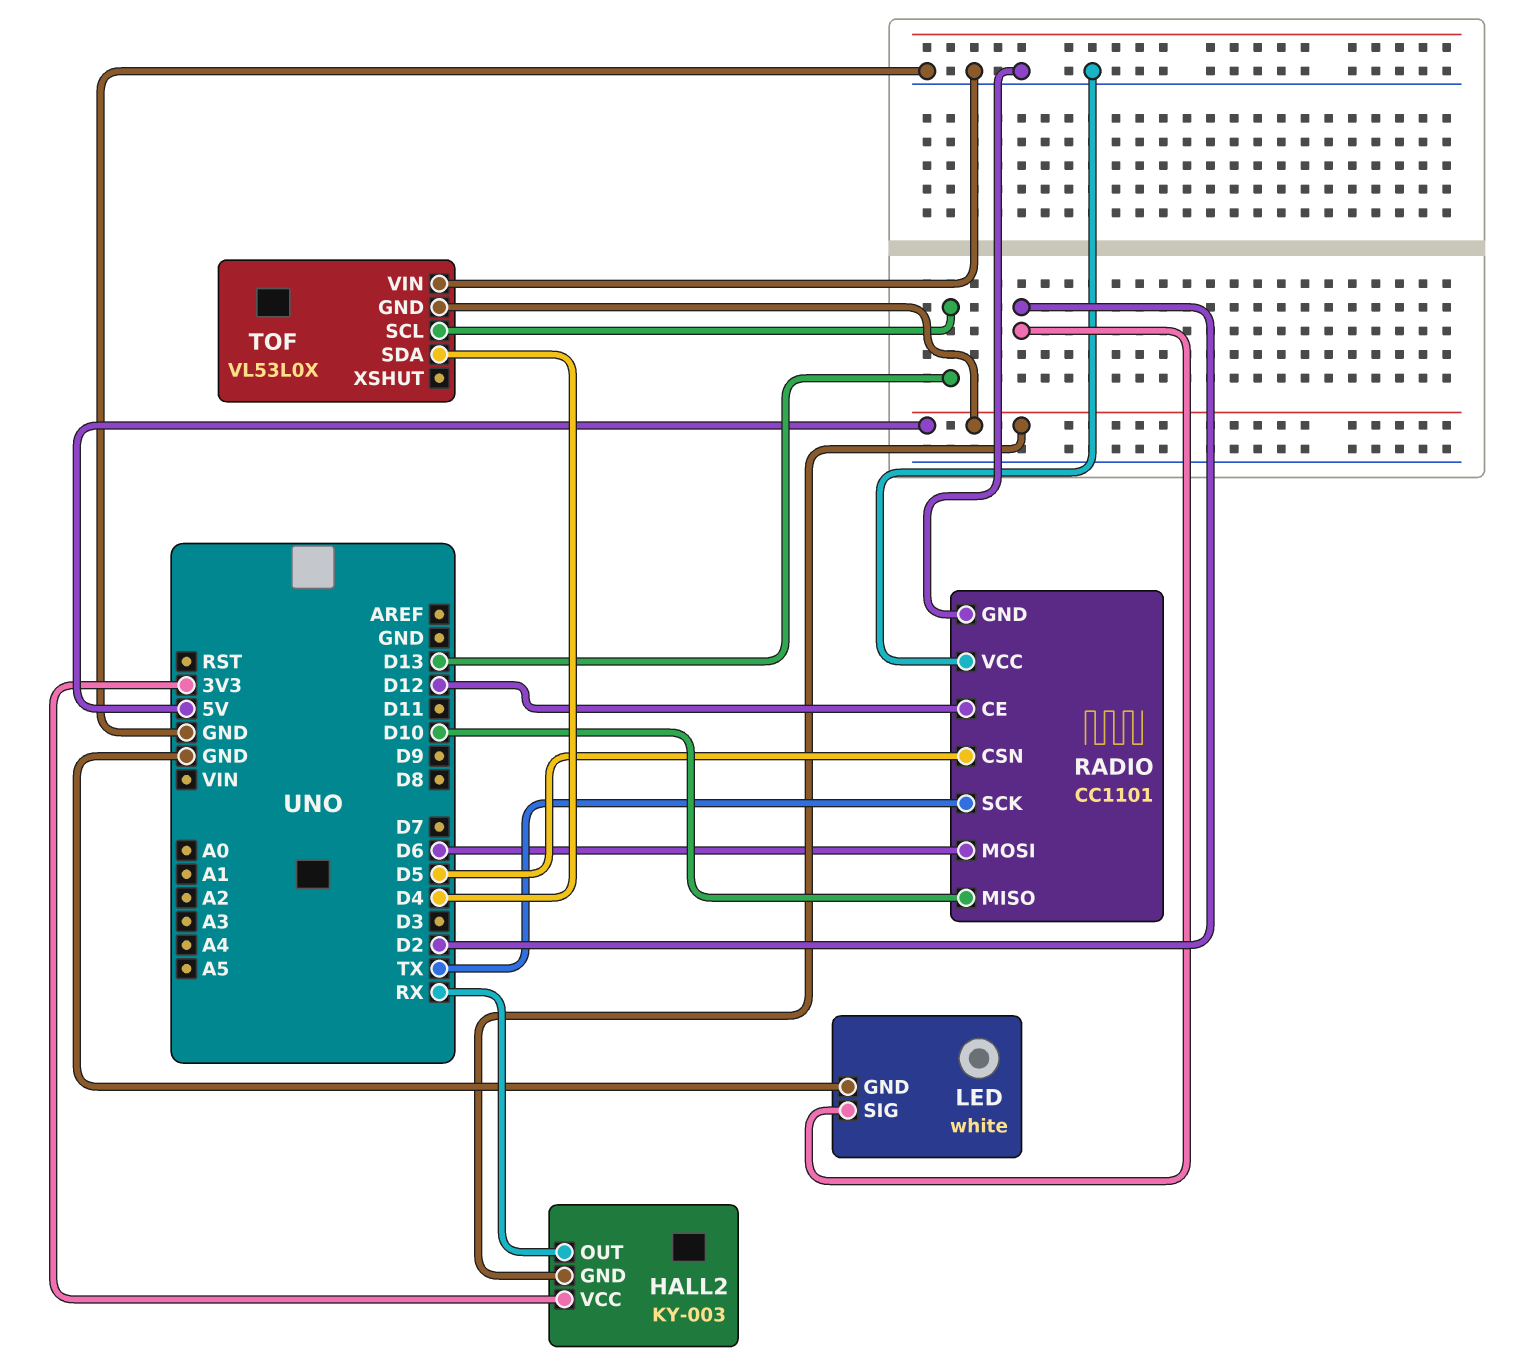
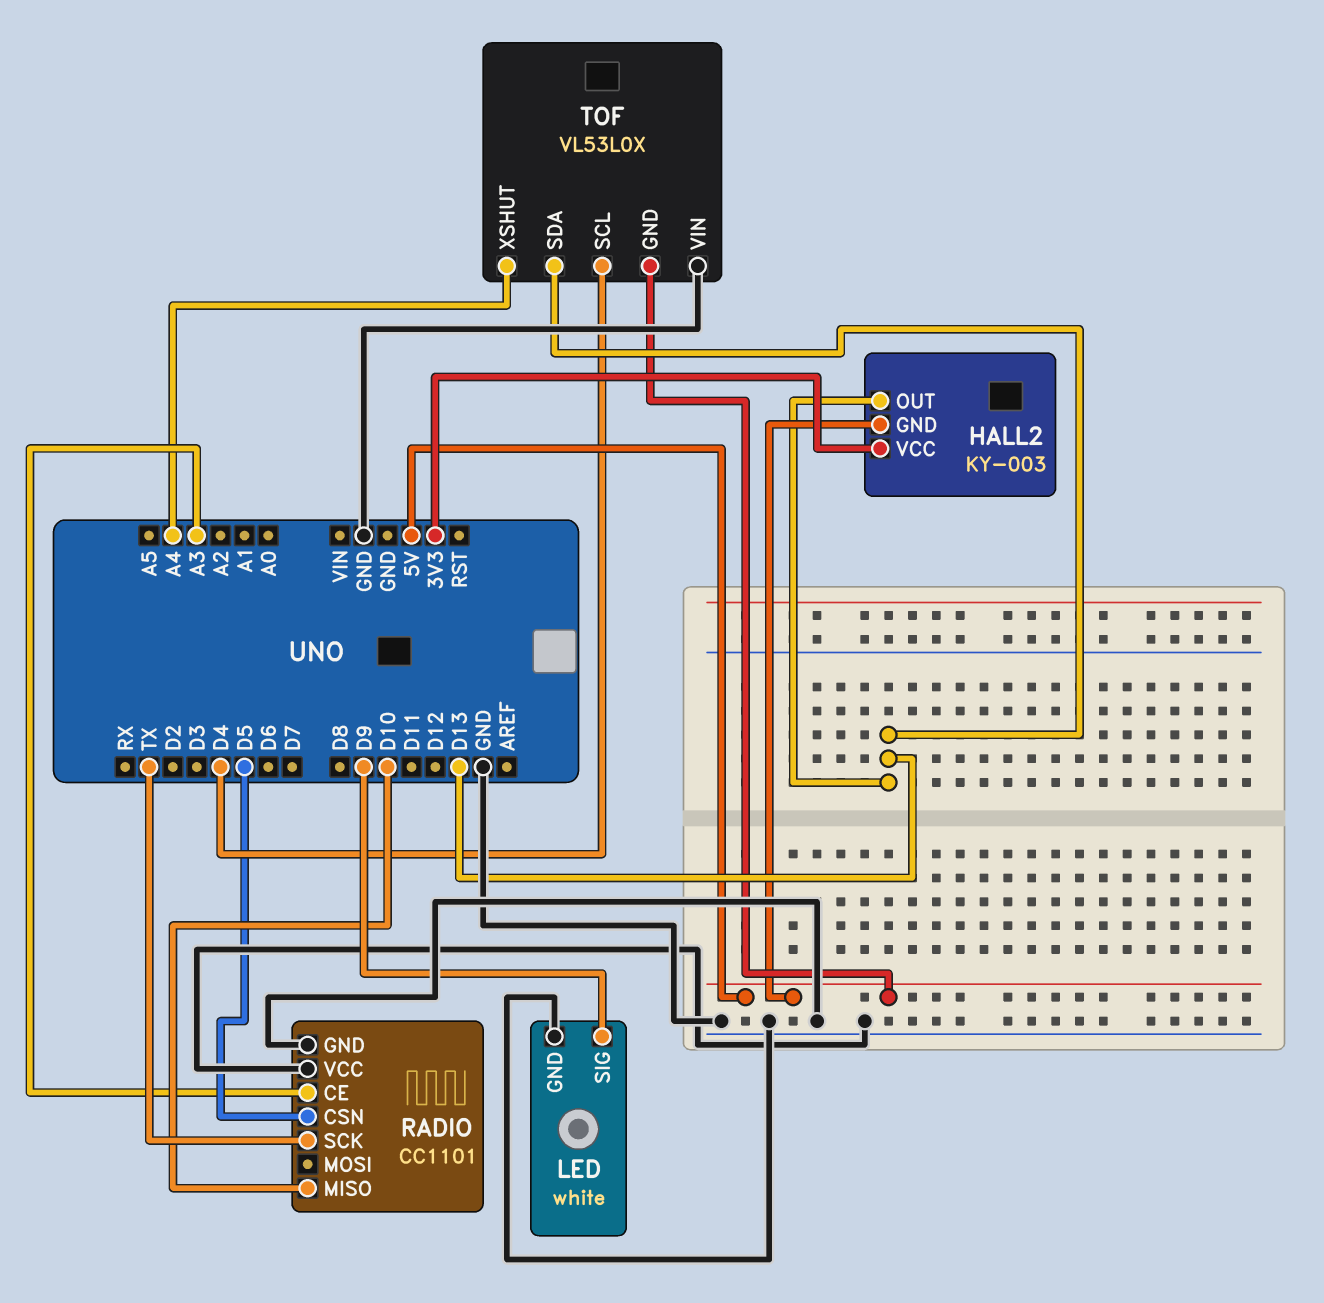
HALL2 pin OUT: RX -> D13
LED pin SIG: D2 -> D9
RADIO pin CE: D12 -> A3
RADIO pin MOSI: D6 -> none
TOF pin SCL: D13 -> D4
TOF pin SDA: D4 -> D13
TOF pin XSHUT: none -> A4

